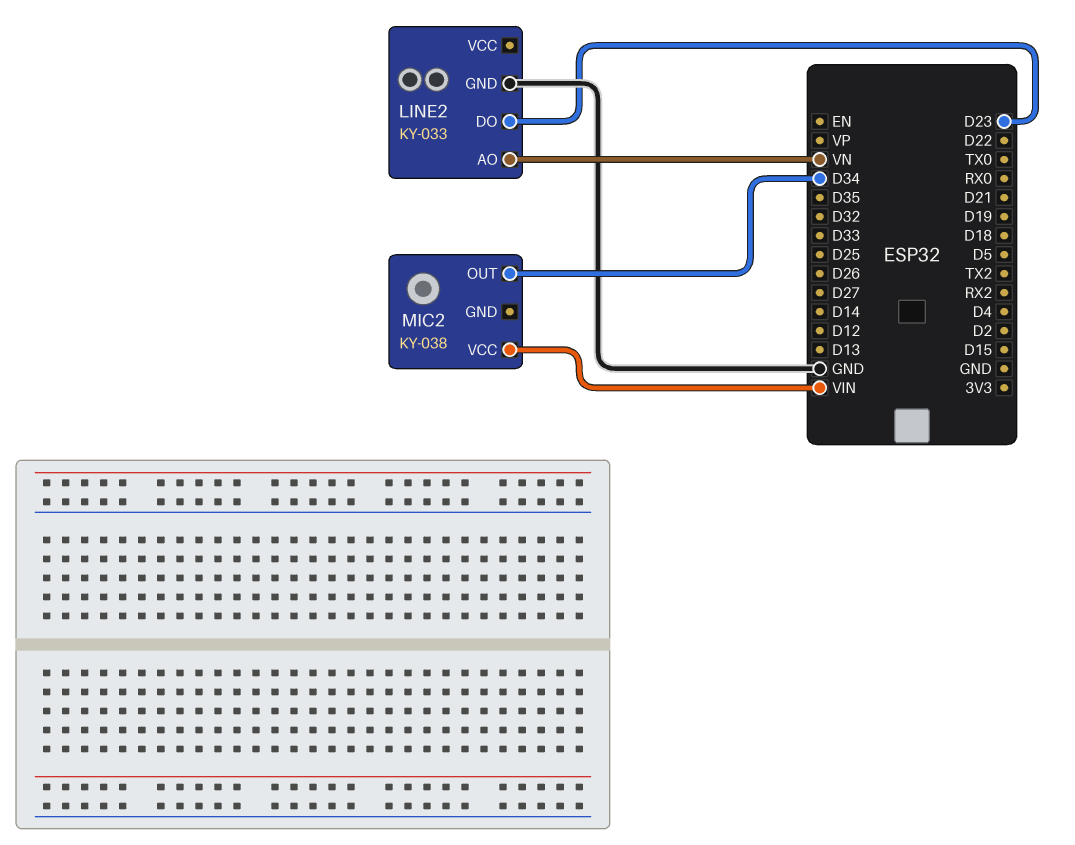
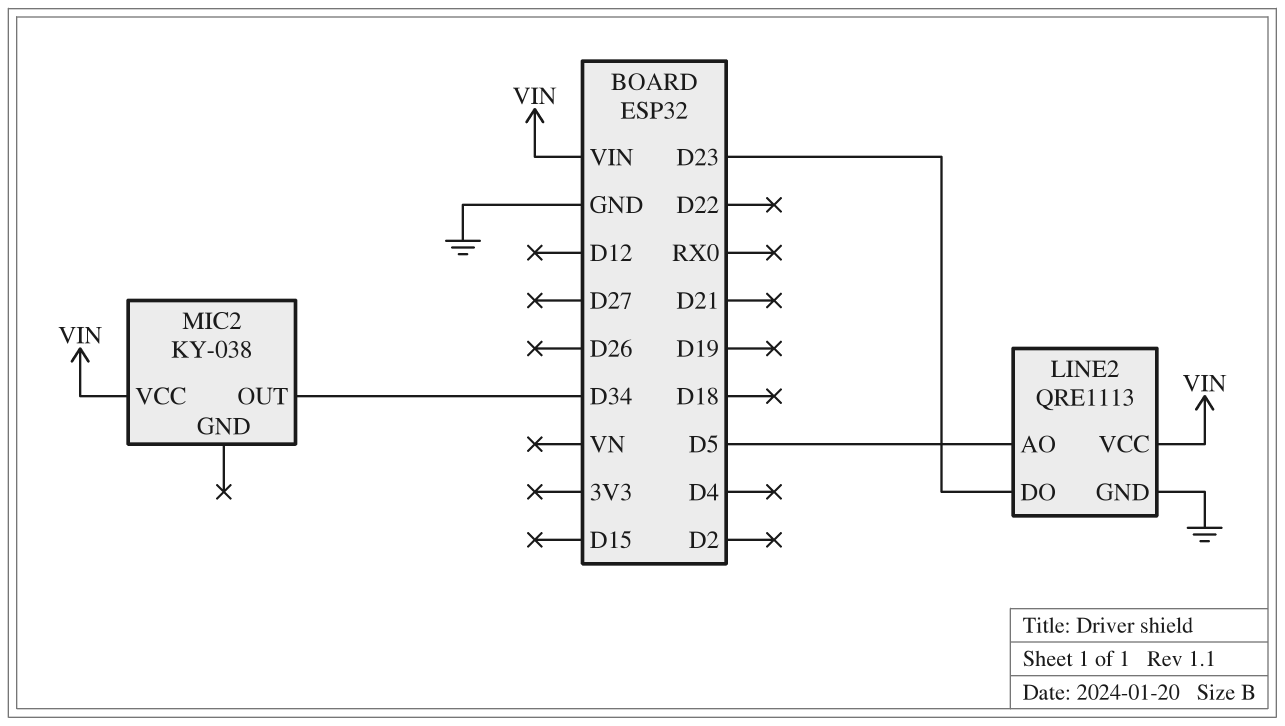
LINE2: KY-033 -> QRE1113
LINE2 pin AO: VN -> D5
LINE2 pin VCC: none -> VIN

